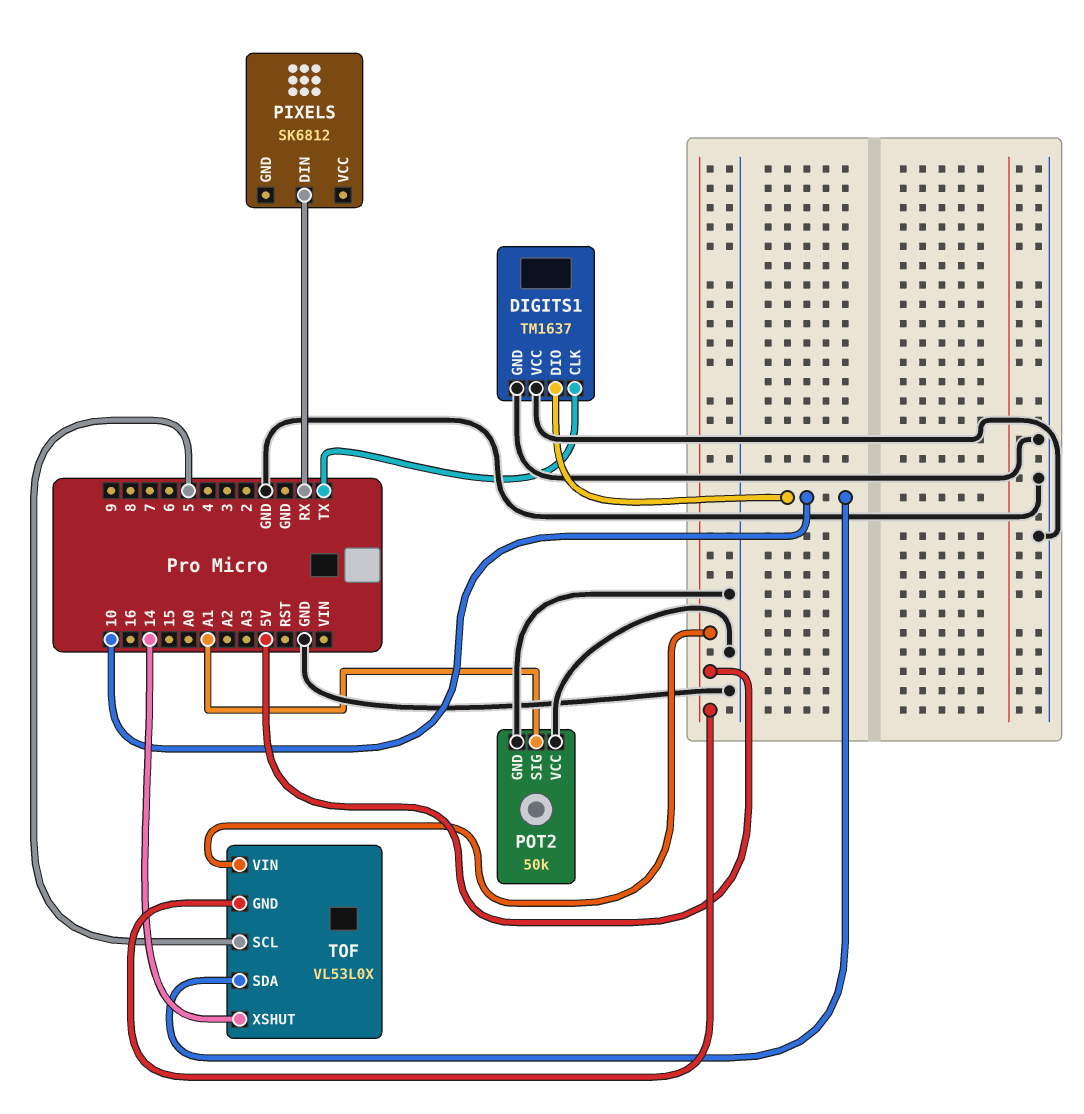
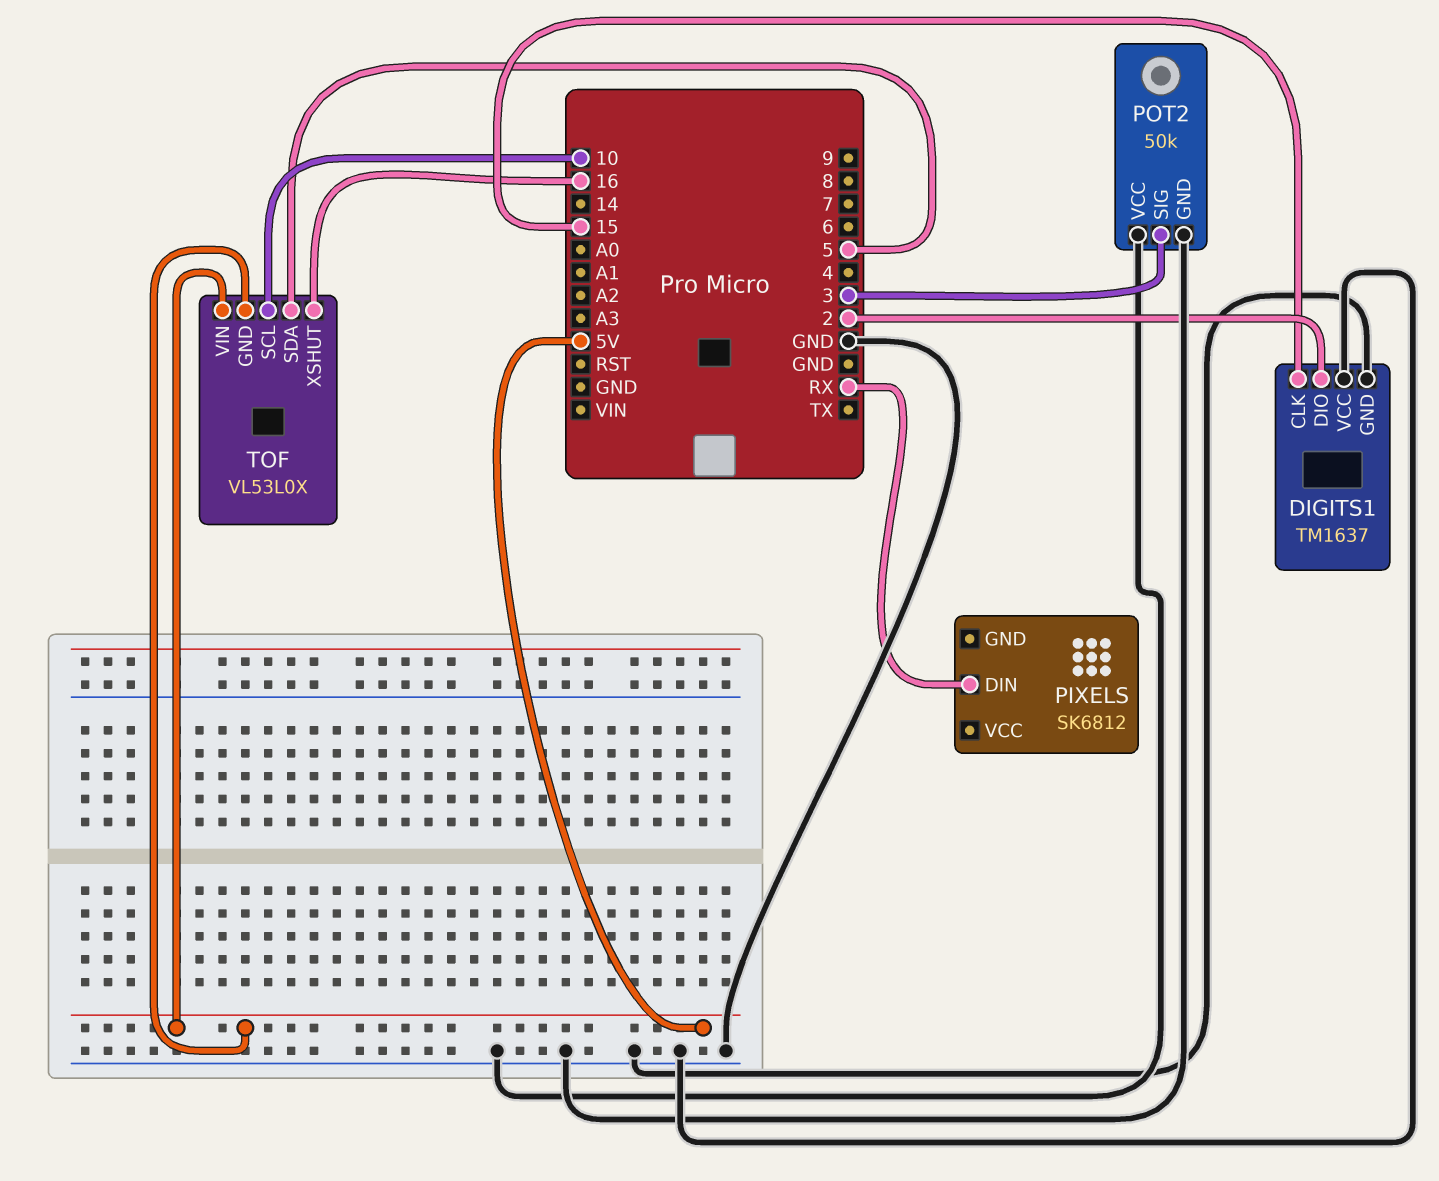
DIGITS1 pin CLK: TX -> 15
DIGITS1 pin DIO: 10 -> 2
POT2 pin SIG: A1 -> 3
TOF pin SCL: 5 -> 10
TOF pin SDA: 10 -> 5
TOF pin XSHUT: 14 -> 16

